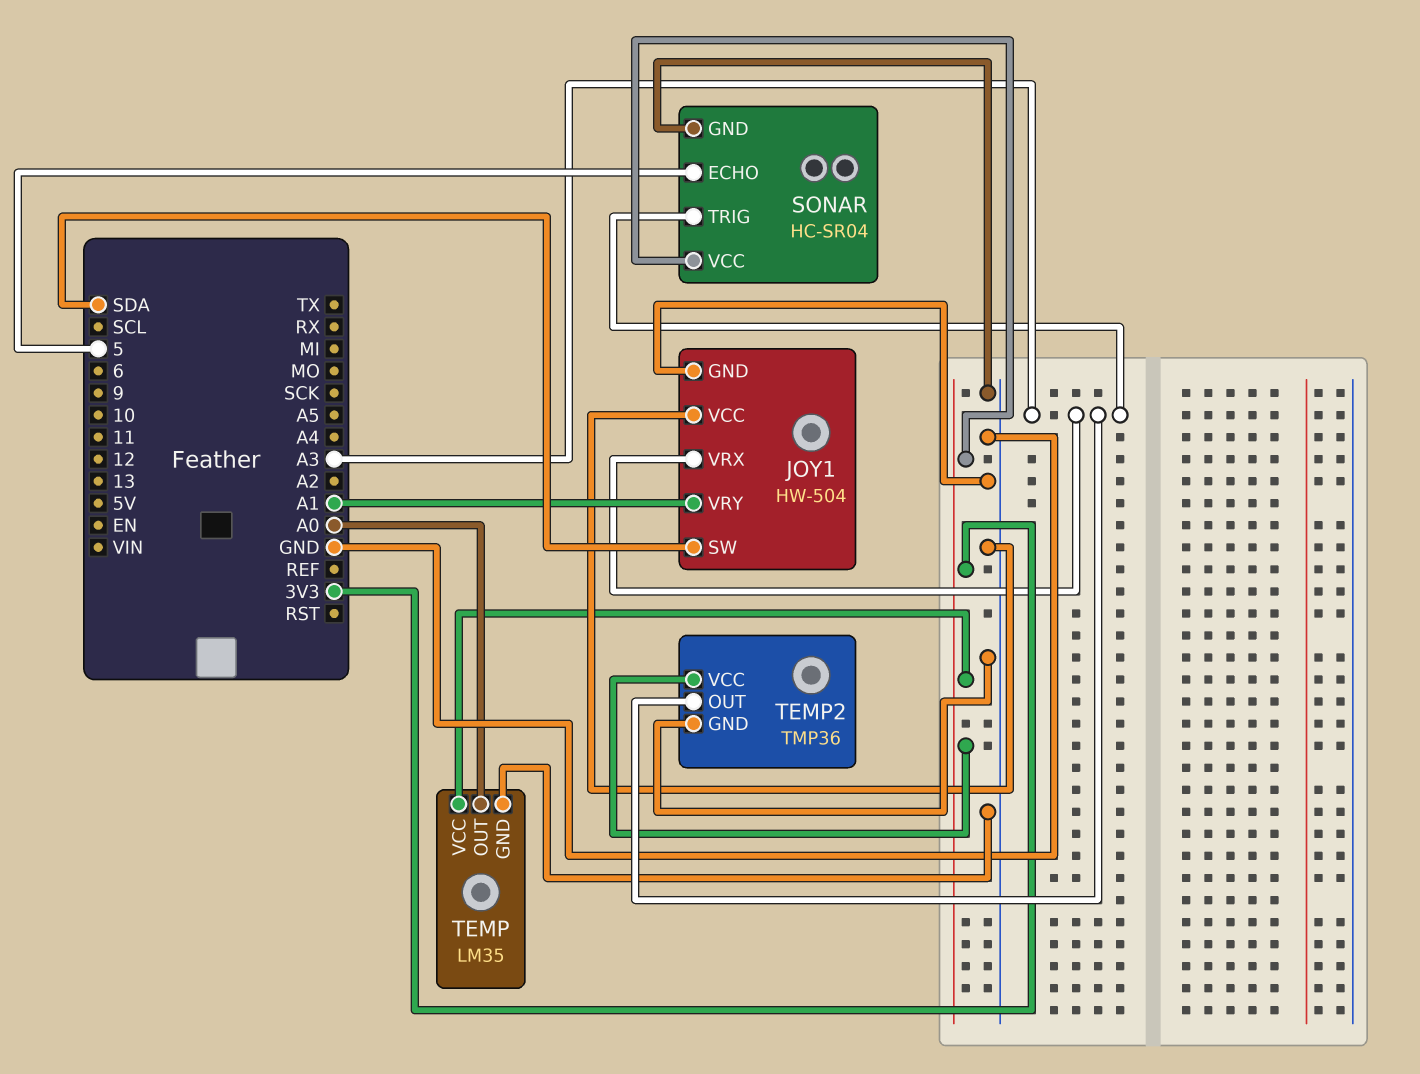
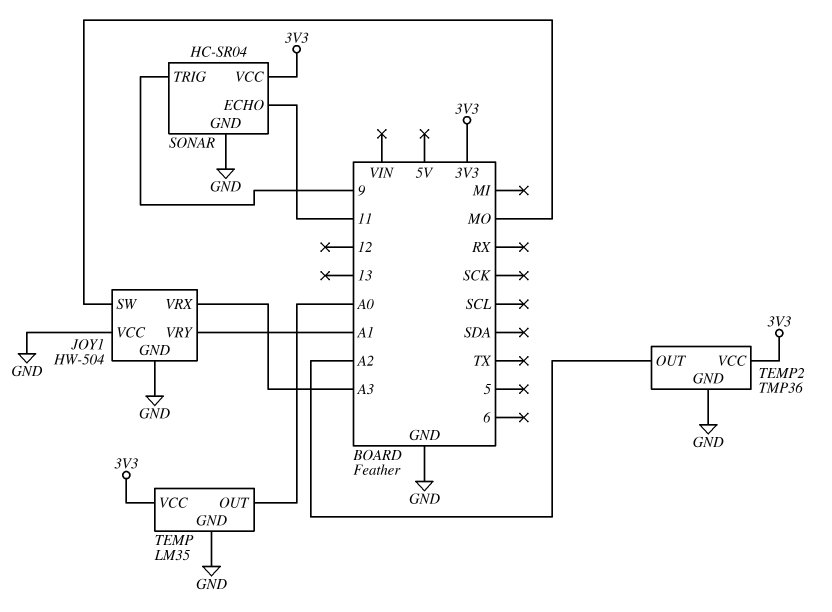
JOY1 pin SW: SDA -> MO
SONAR pin ECHO: 5 -> 11
SONAR pin TRIG: A3 -> 9
TEMP2 pin OUT: A3 -> A2

